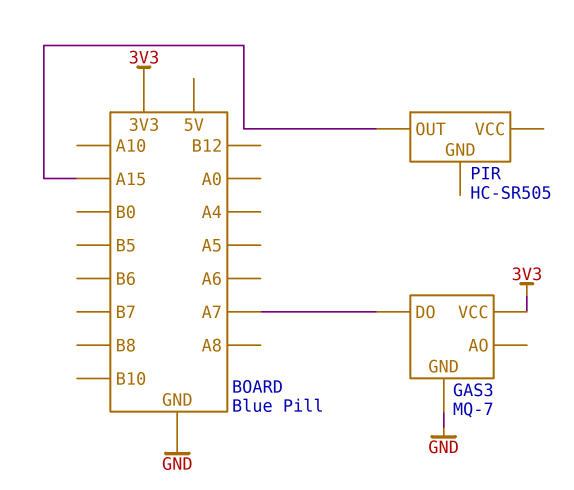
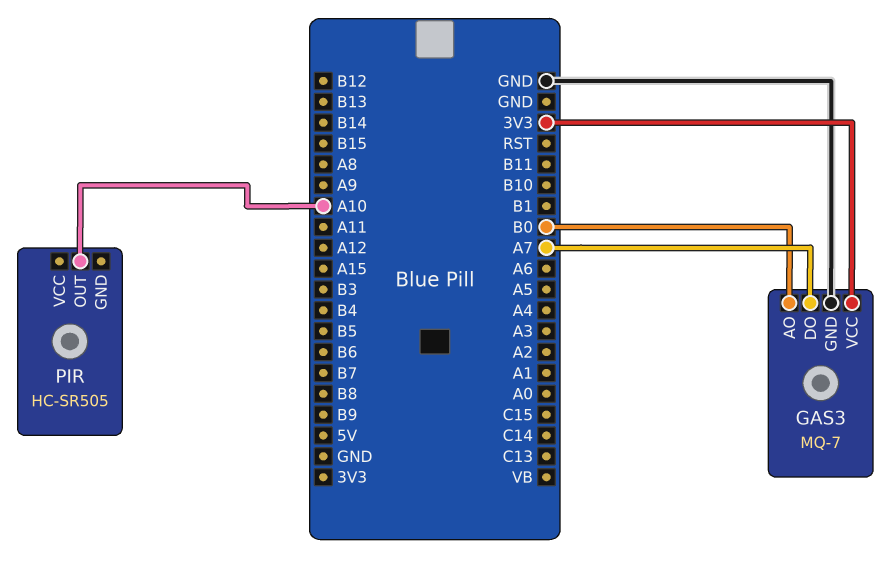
GAS3 pin AO: none -> B0
PIR pin OUT: A15 -> A10

